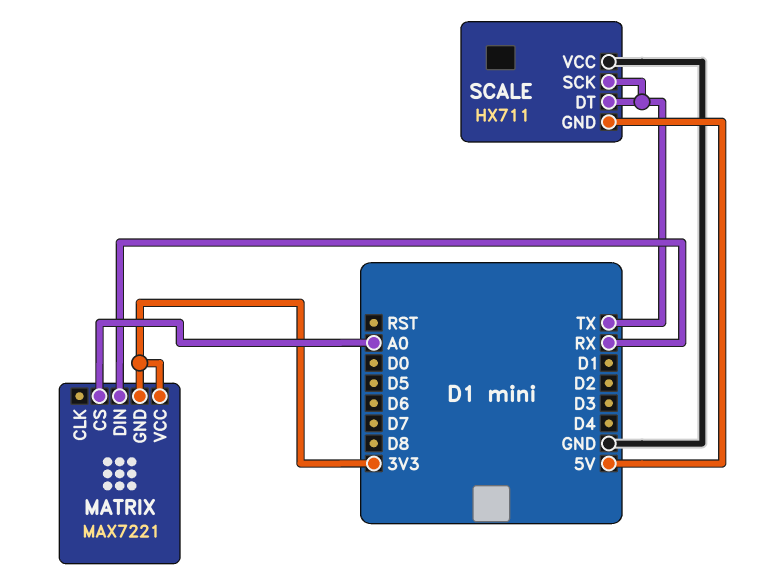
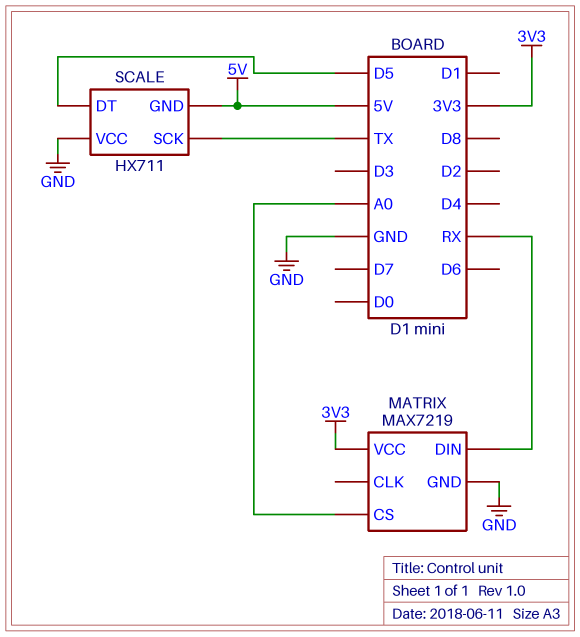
MATRIX: MAX7221 -> MAX7219
MATRIX pin GND: 3V3 -> GND
SCALE pin DT: TX -> D5

